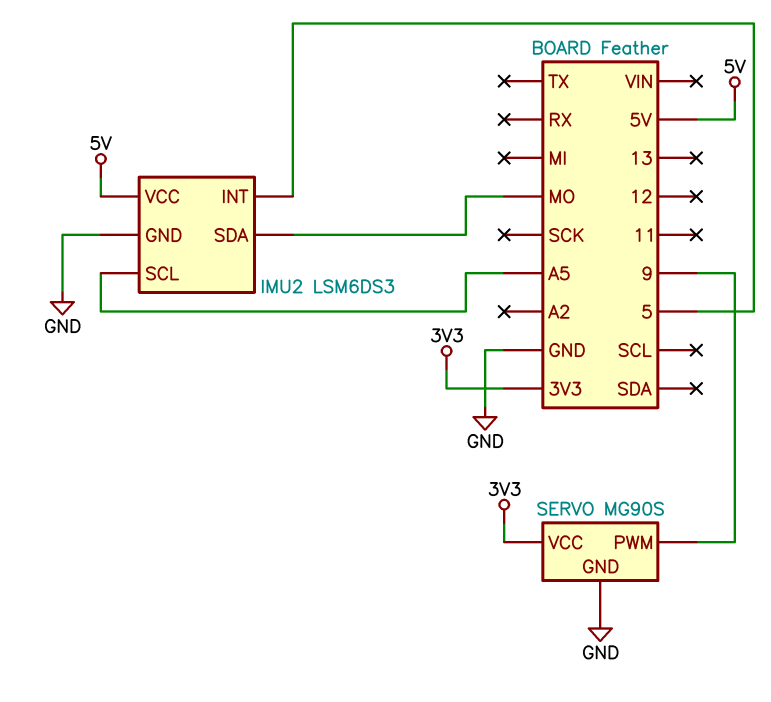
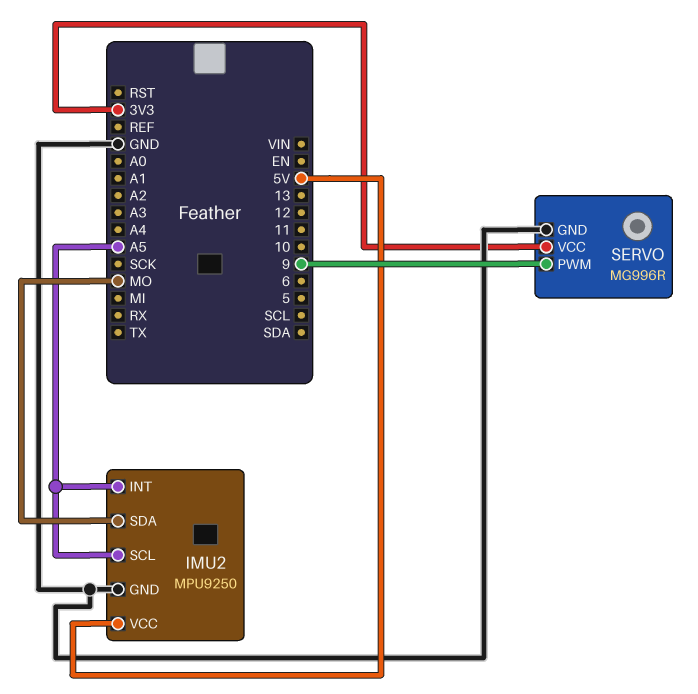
IMU2: LSM6DS3 -> MPU9250
IMU2 pin INT: 5 -> A5
SERVO: MG90S -> MG996R

